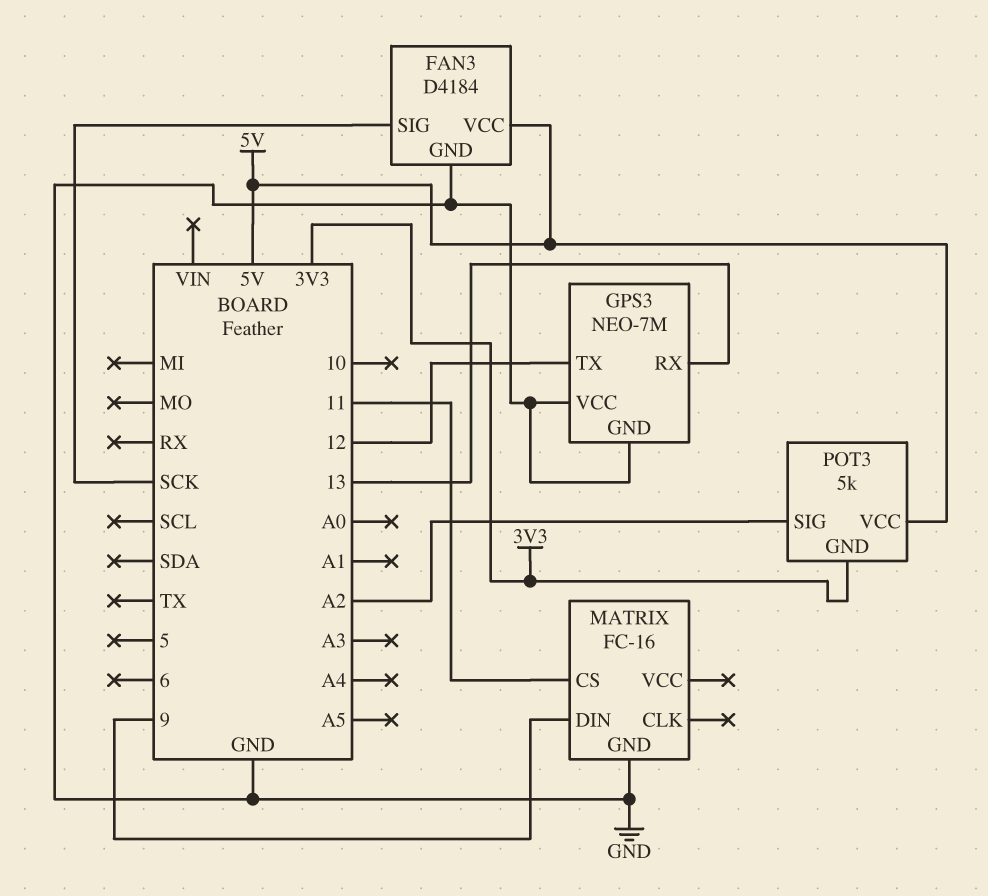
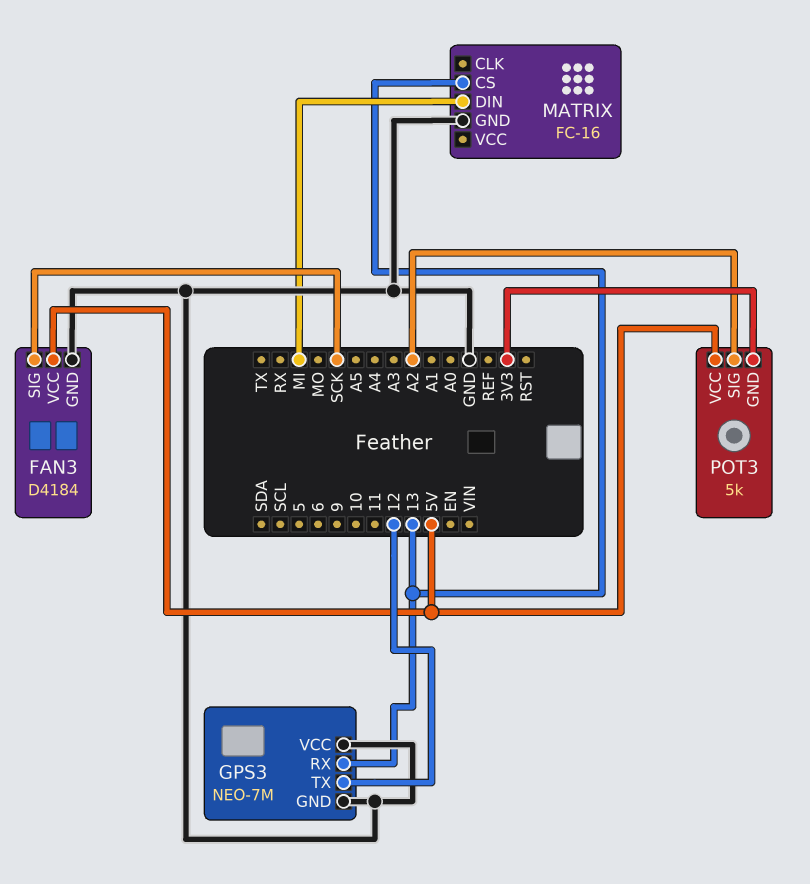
MATRIX pin CS: 11 -> 13
MATRIX pin DIN: 9 -> MI

